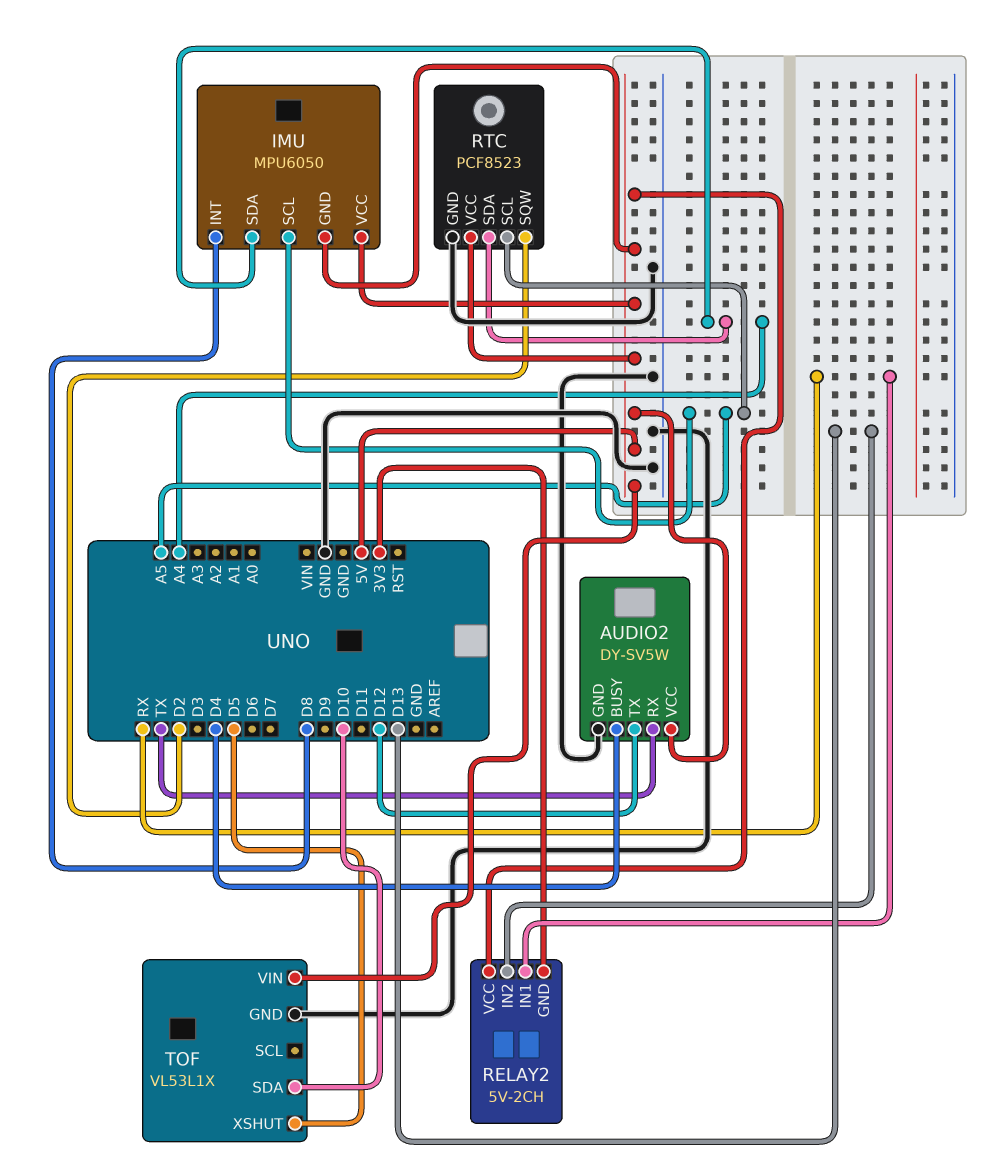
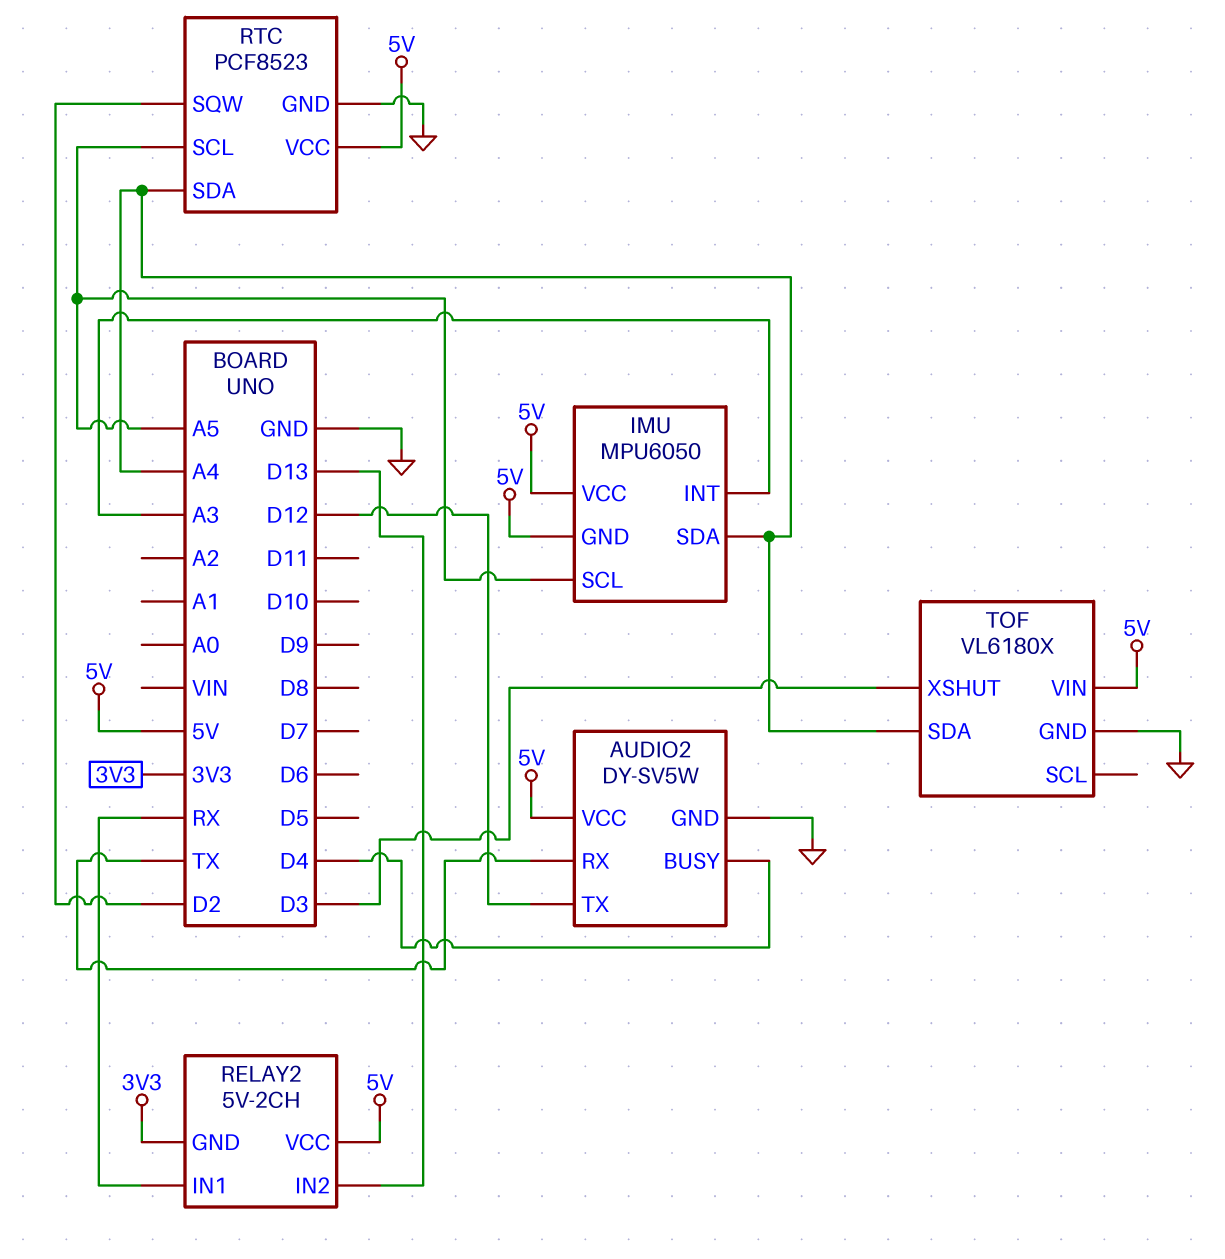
IMU pin INT: D8 -> A3
TOF: VL53L1X -> VL6180X
TOF pin SDA: D10 -> A4
TOF pin XSHUT: D5 -> D3

